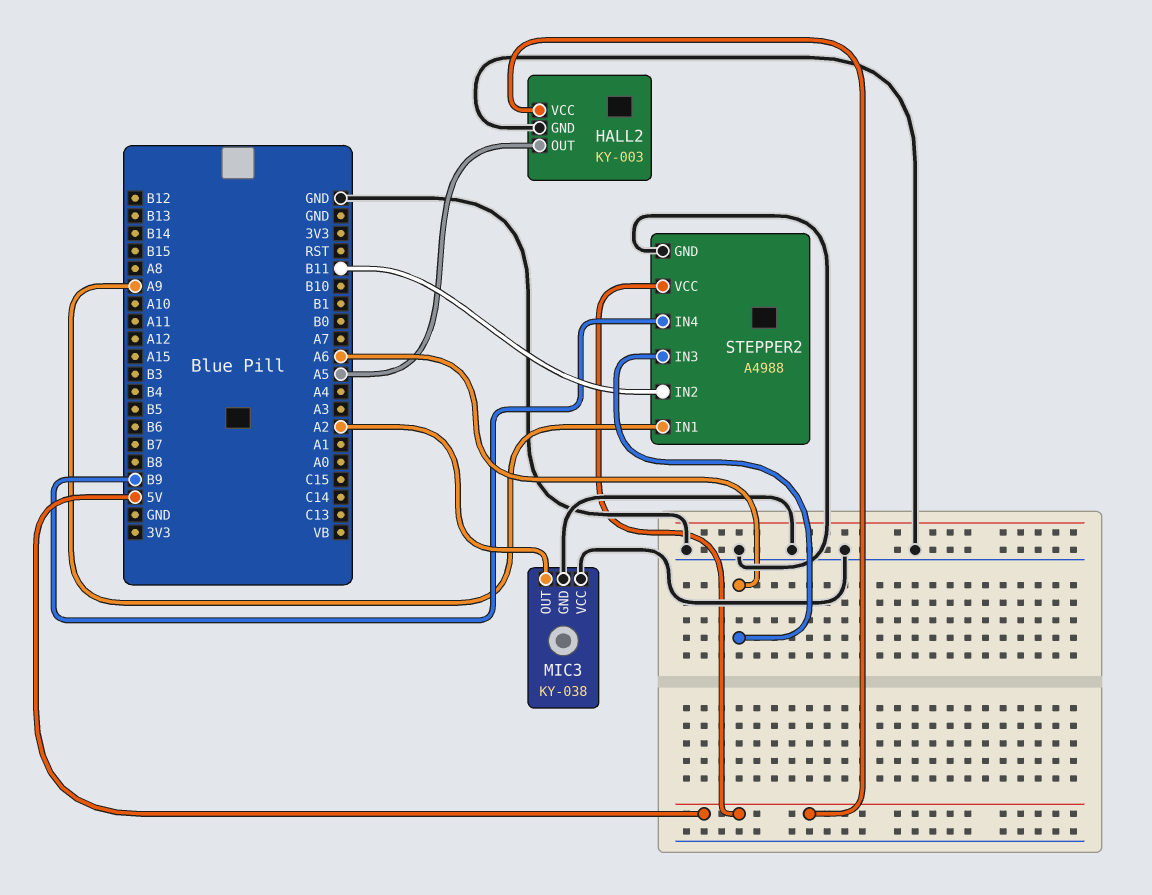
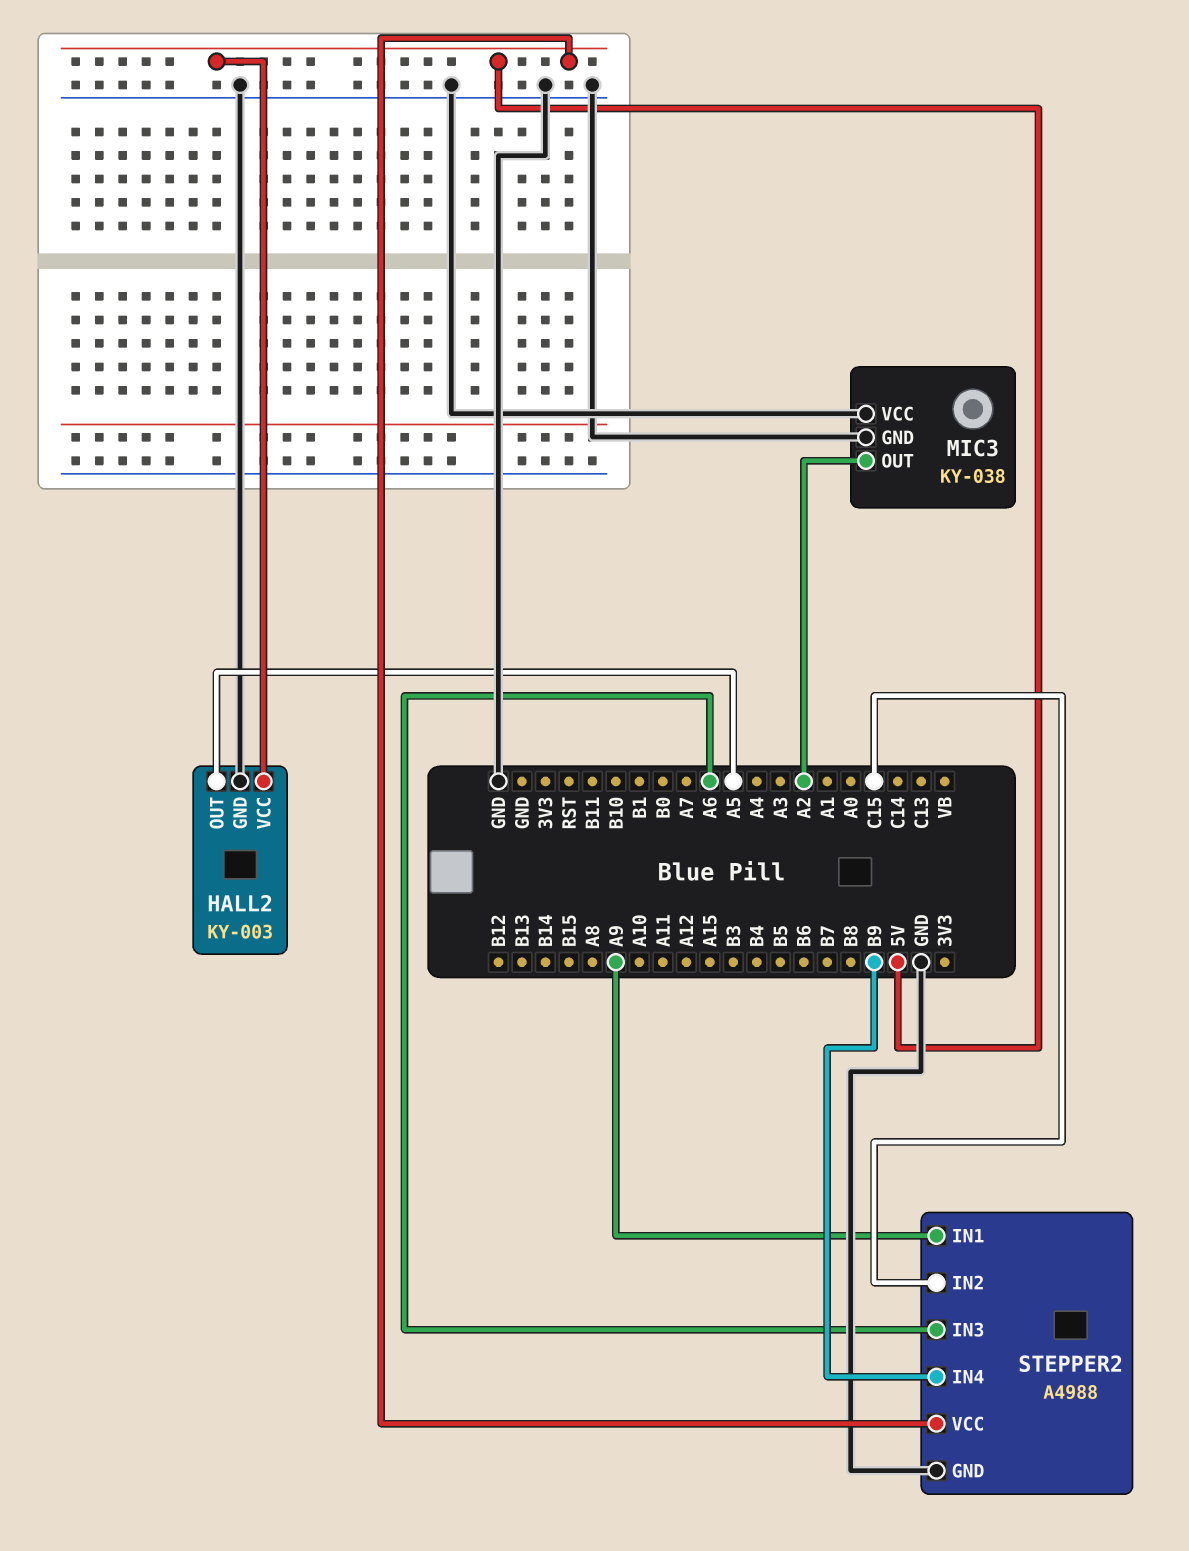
STEPPER2 pin IN2: B11 -> C15

